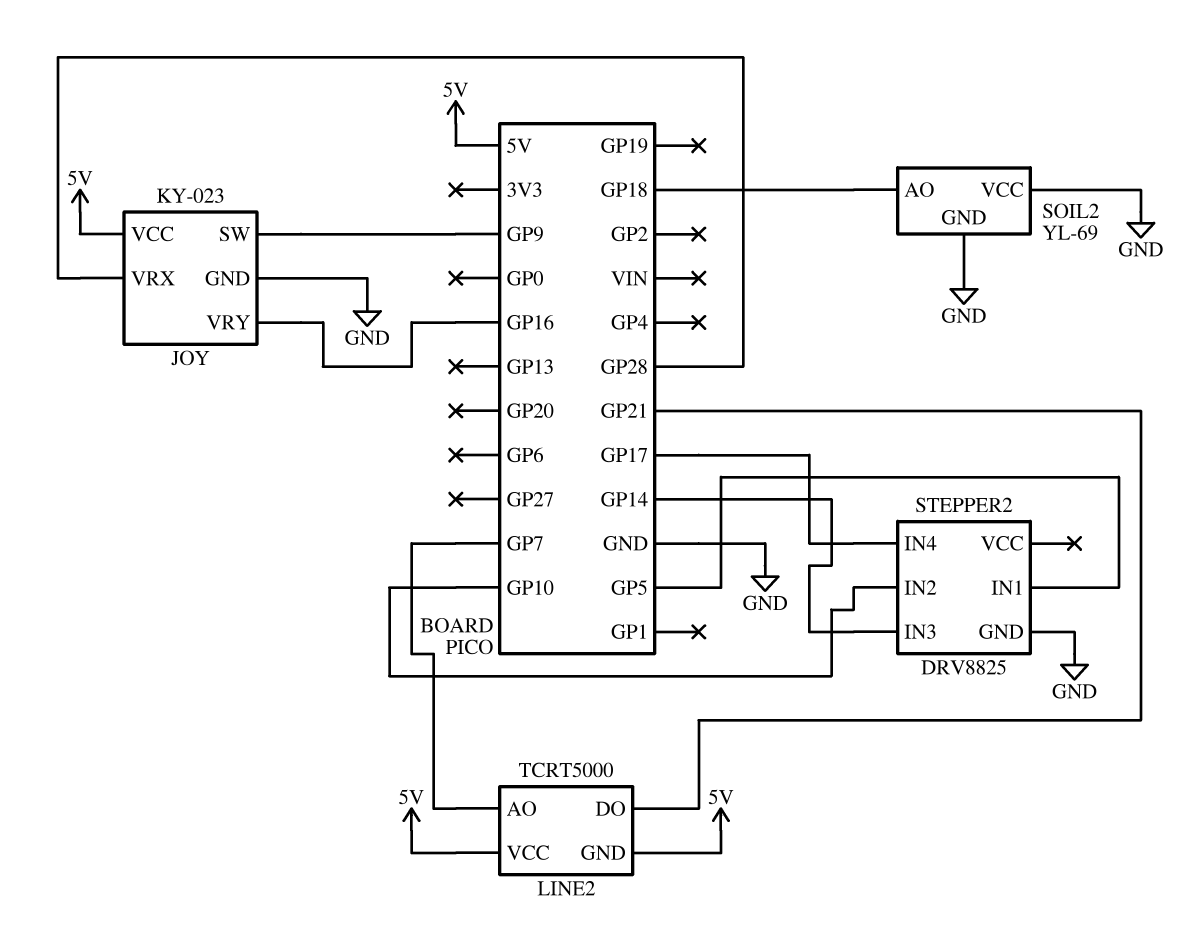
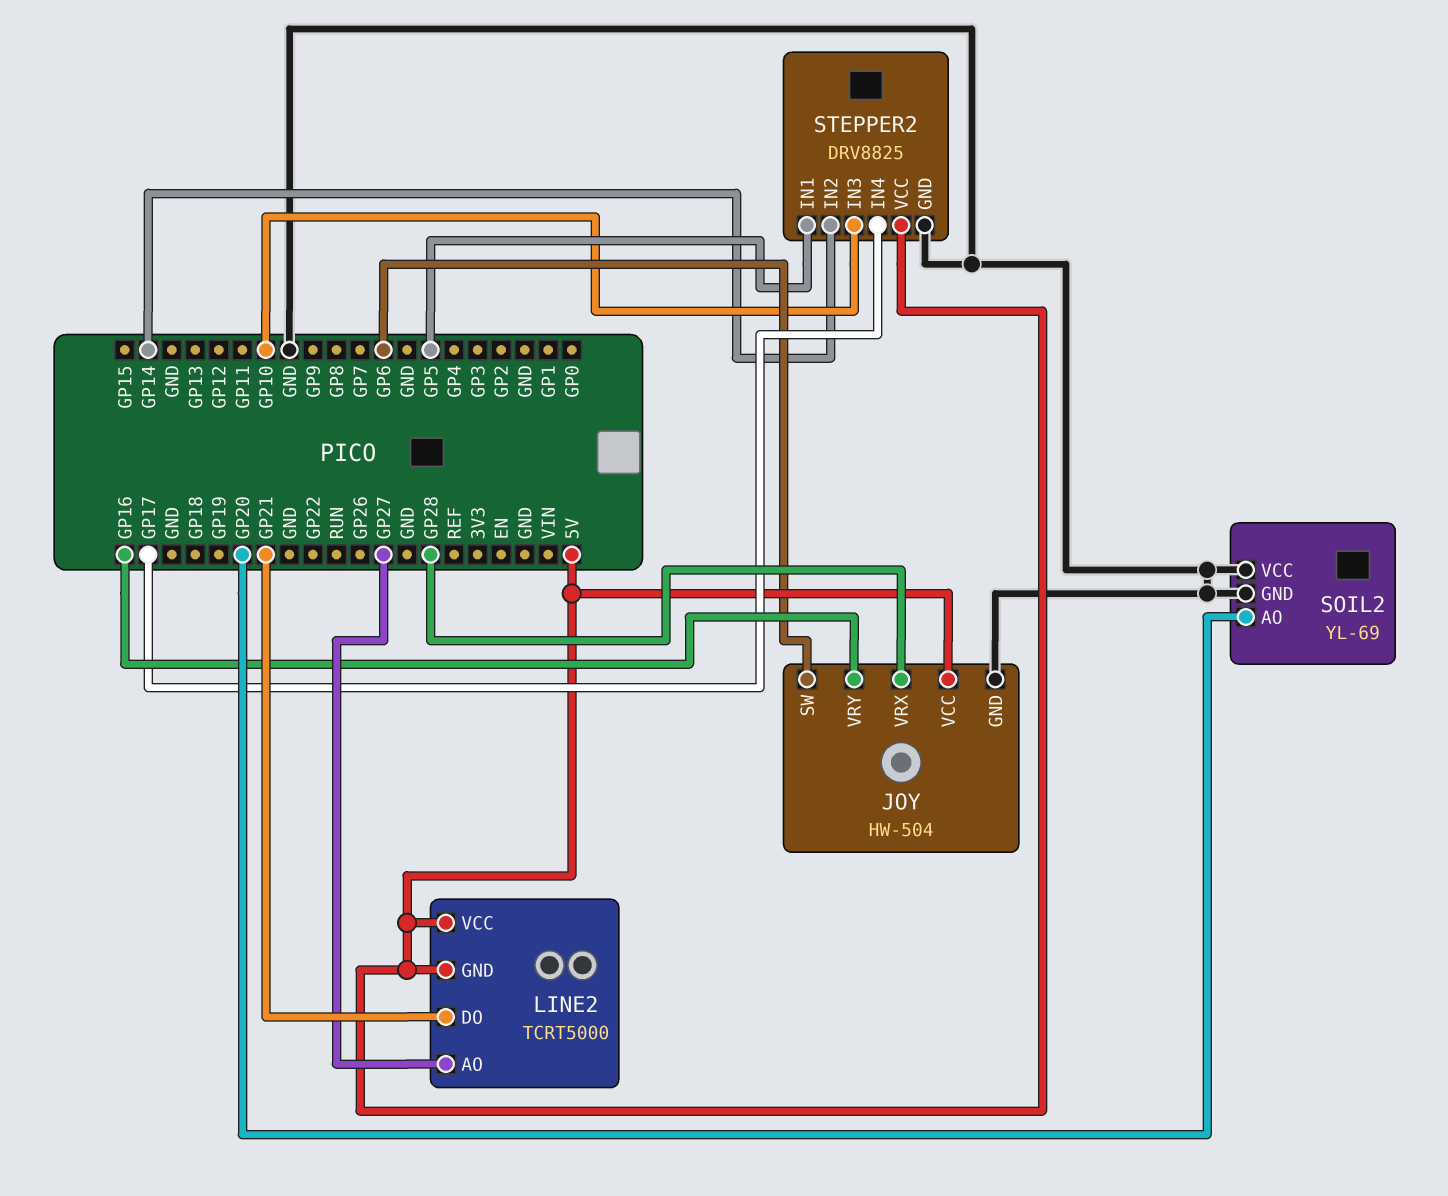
JOY: KY-023 -> HW-504
JOY pin SW: GP9 -> GP6
LINE2 pin AO: GP7 -> GP27
SOIL2 pin AO: GP18 -> GP20
STEPPER2 pin IN2: GP10 -> GP14
STEPPER2 pin IN3: GP14 -> GP10
STEPPER2 pin VCC: none -> 5V

